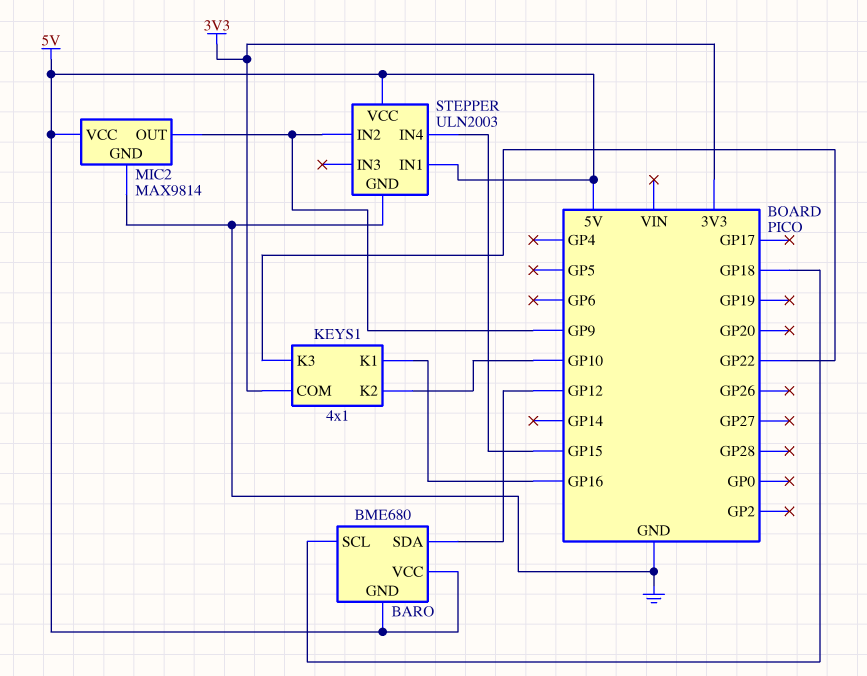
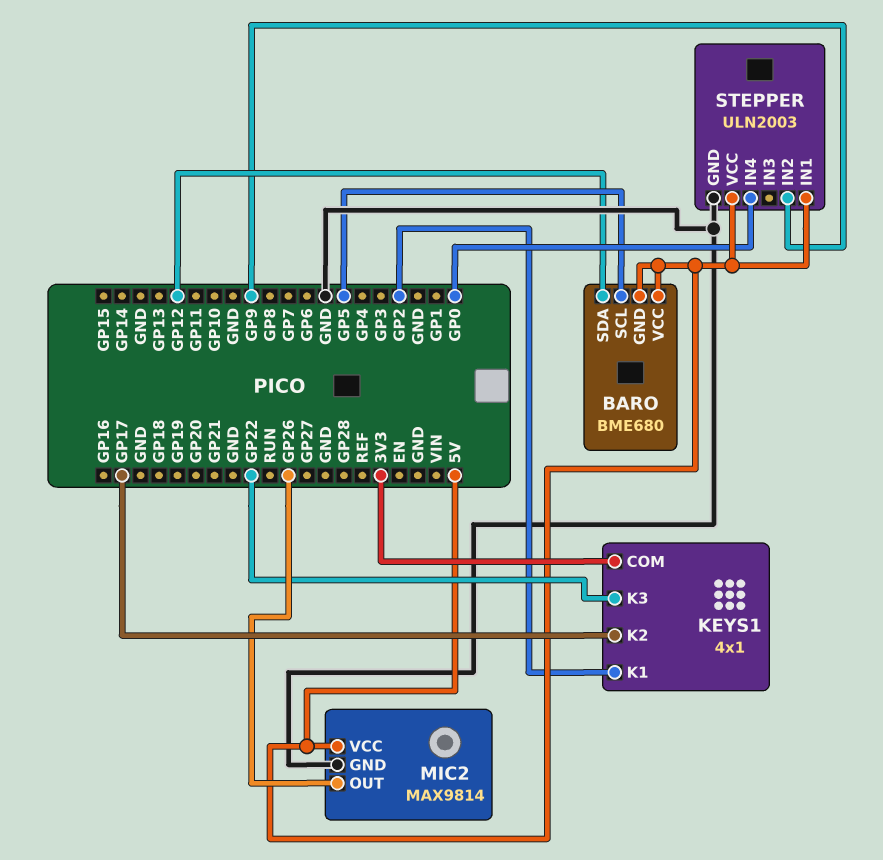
BARO pin SCL: GP18 -> GP5
KEYS1 pin K1: GP16 -> GP2
KEYS1 pin K2: GP10 -> GP17
MIC2 pin OUT: GP9 -> GP26
STEPPER pin IN4: GP15 -> GP0

